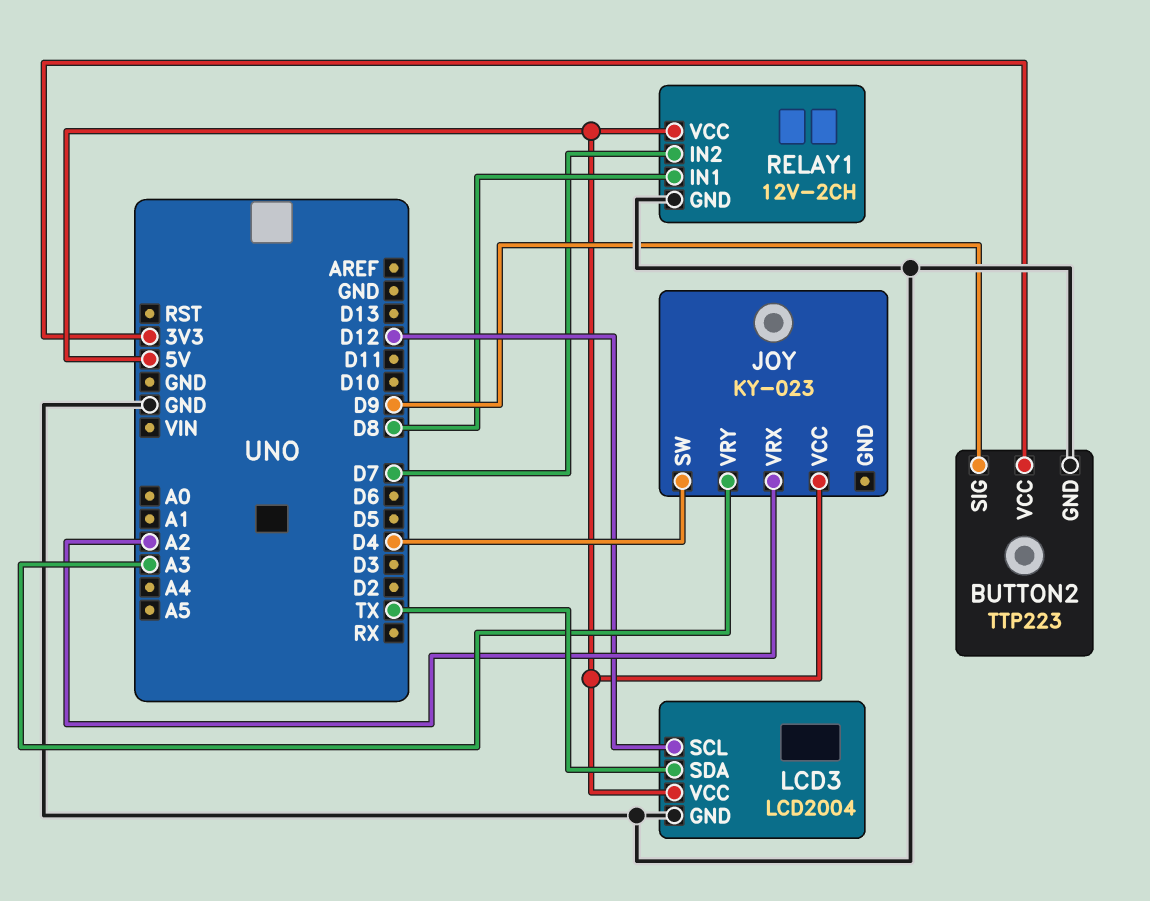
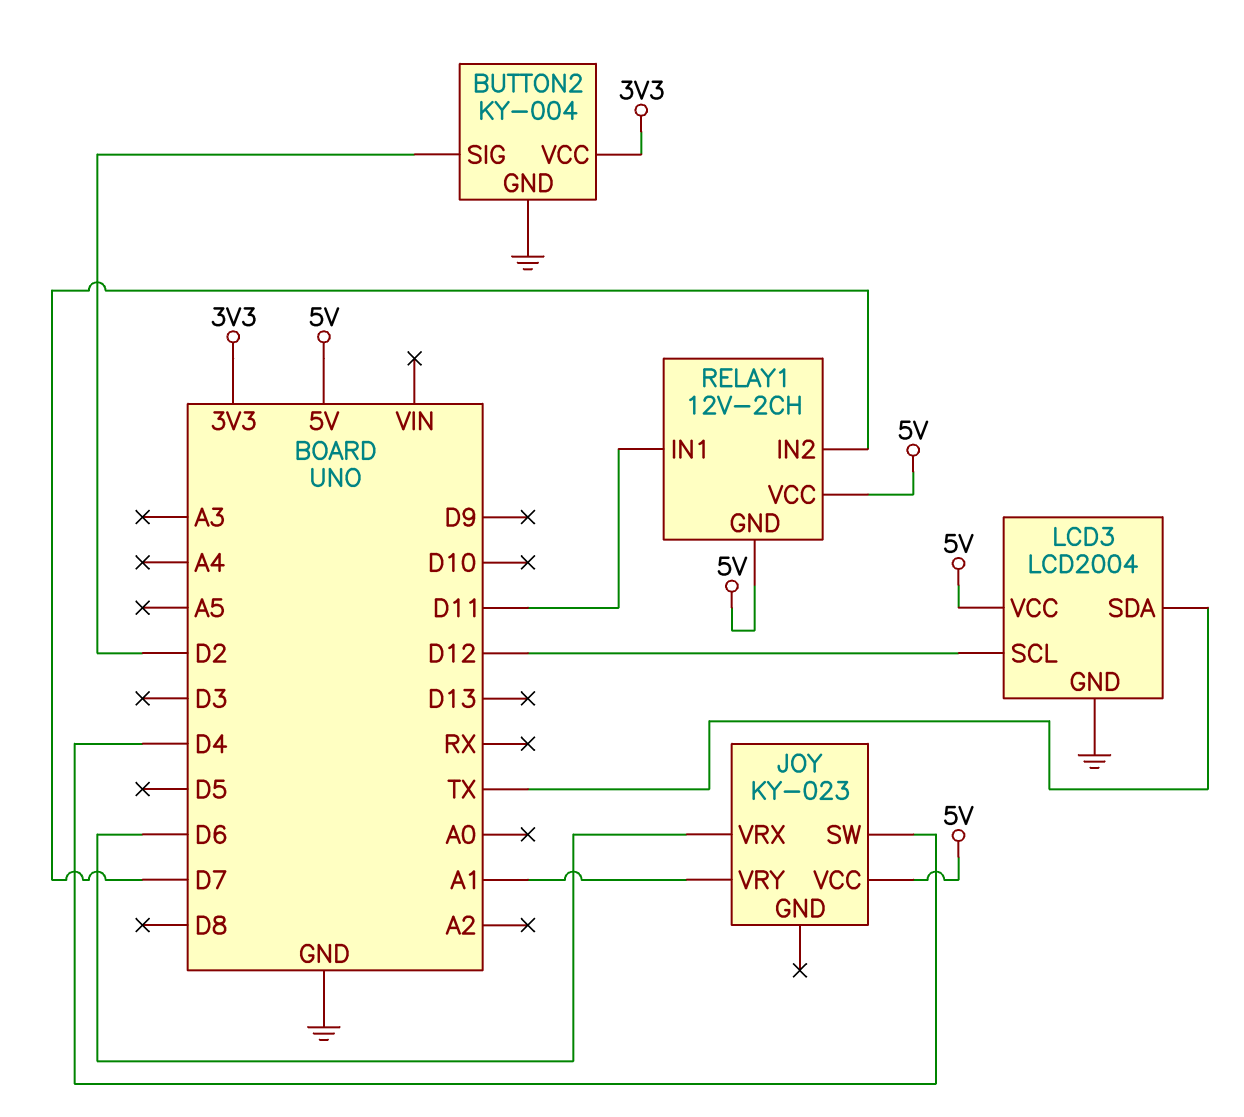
BUTTON2: TTP223 -> KY-004
BUTTON2 pin SIG: D9 -> D2
JOY pin VRX: A2 -> D6
JOY pin VRY: A3 -> A1
RELAY1 pin GND: GND -> 5V
RELAY1 pin IN1: D8 -> D11

